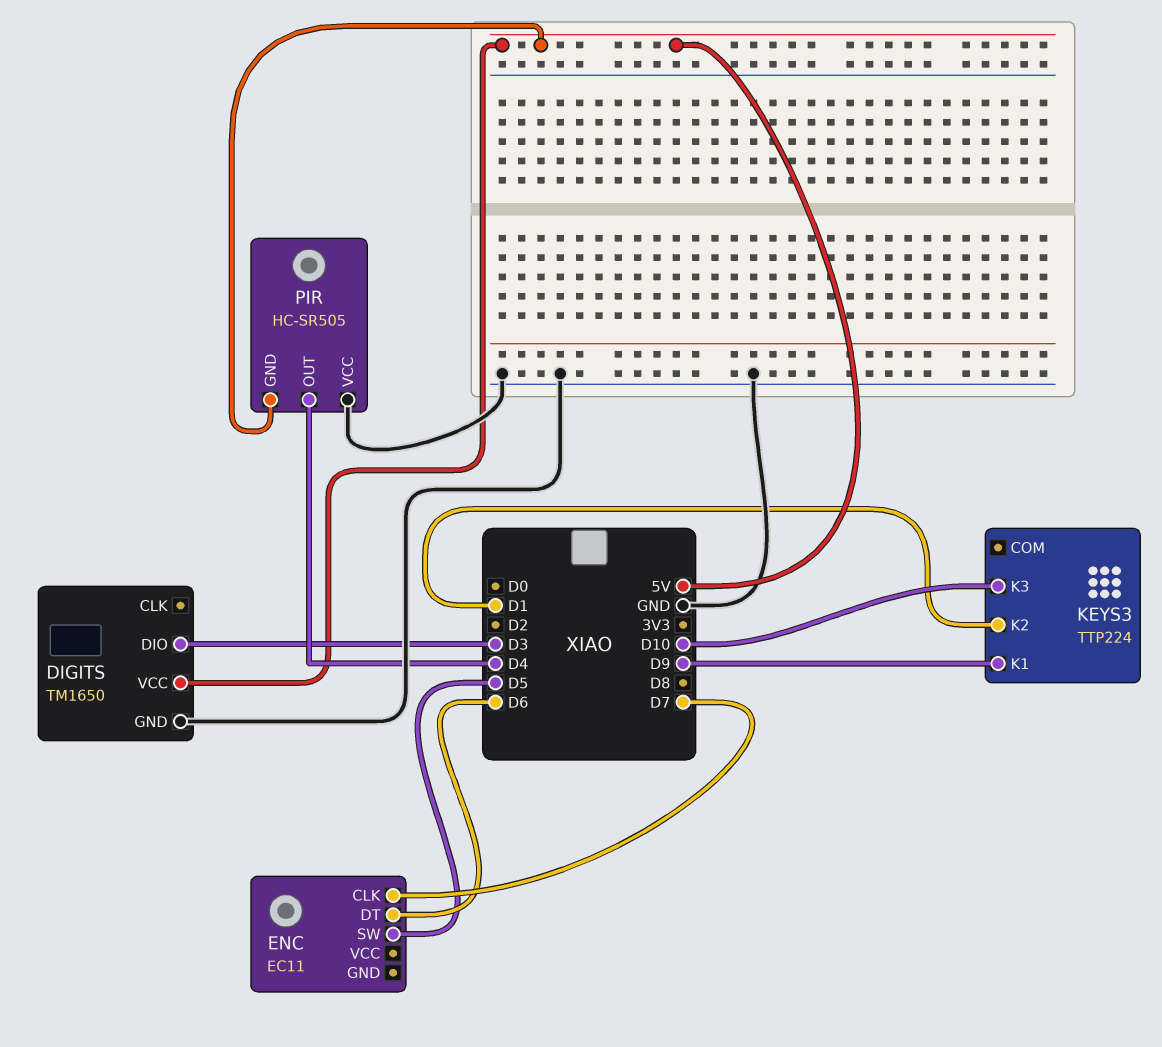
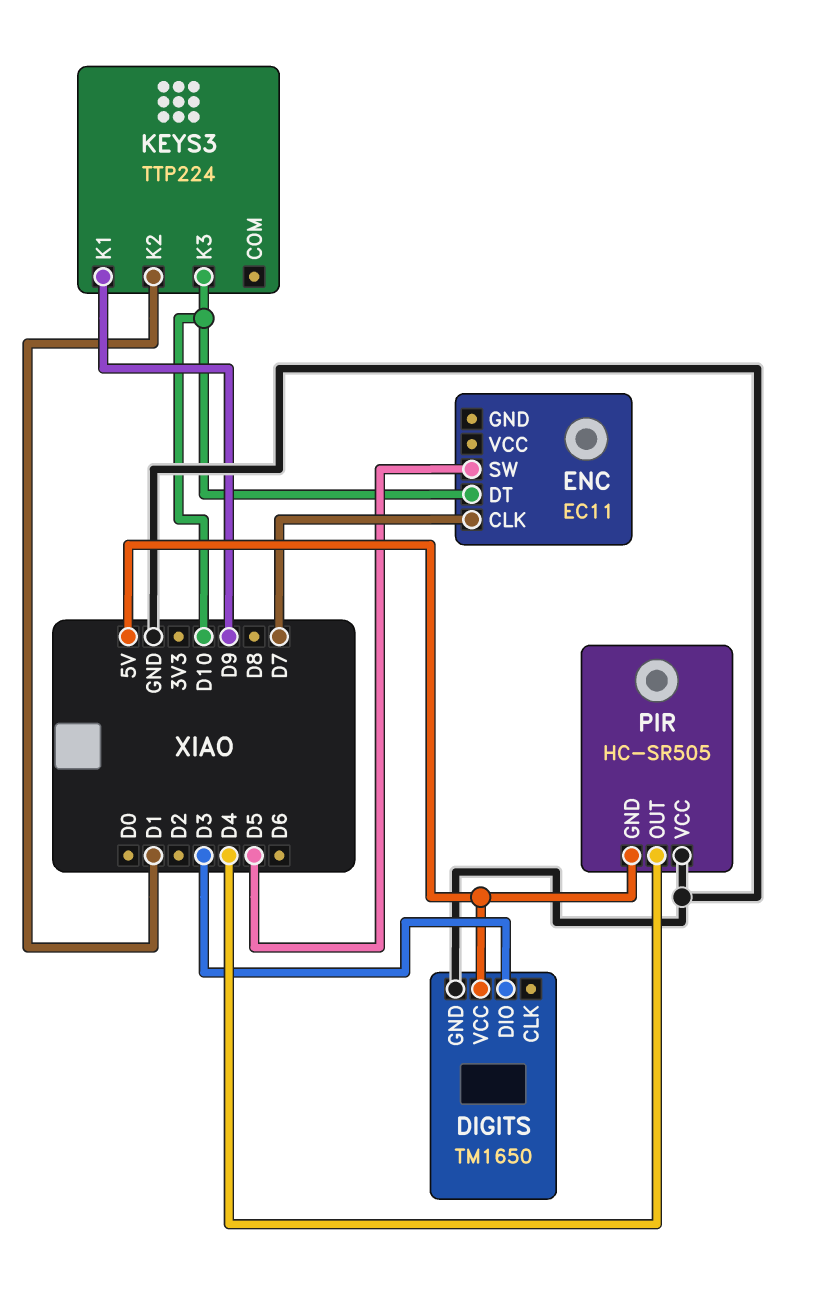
ENC pin DT: D6 -> D10

